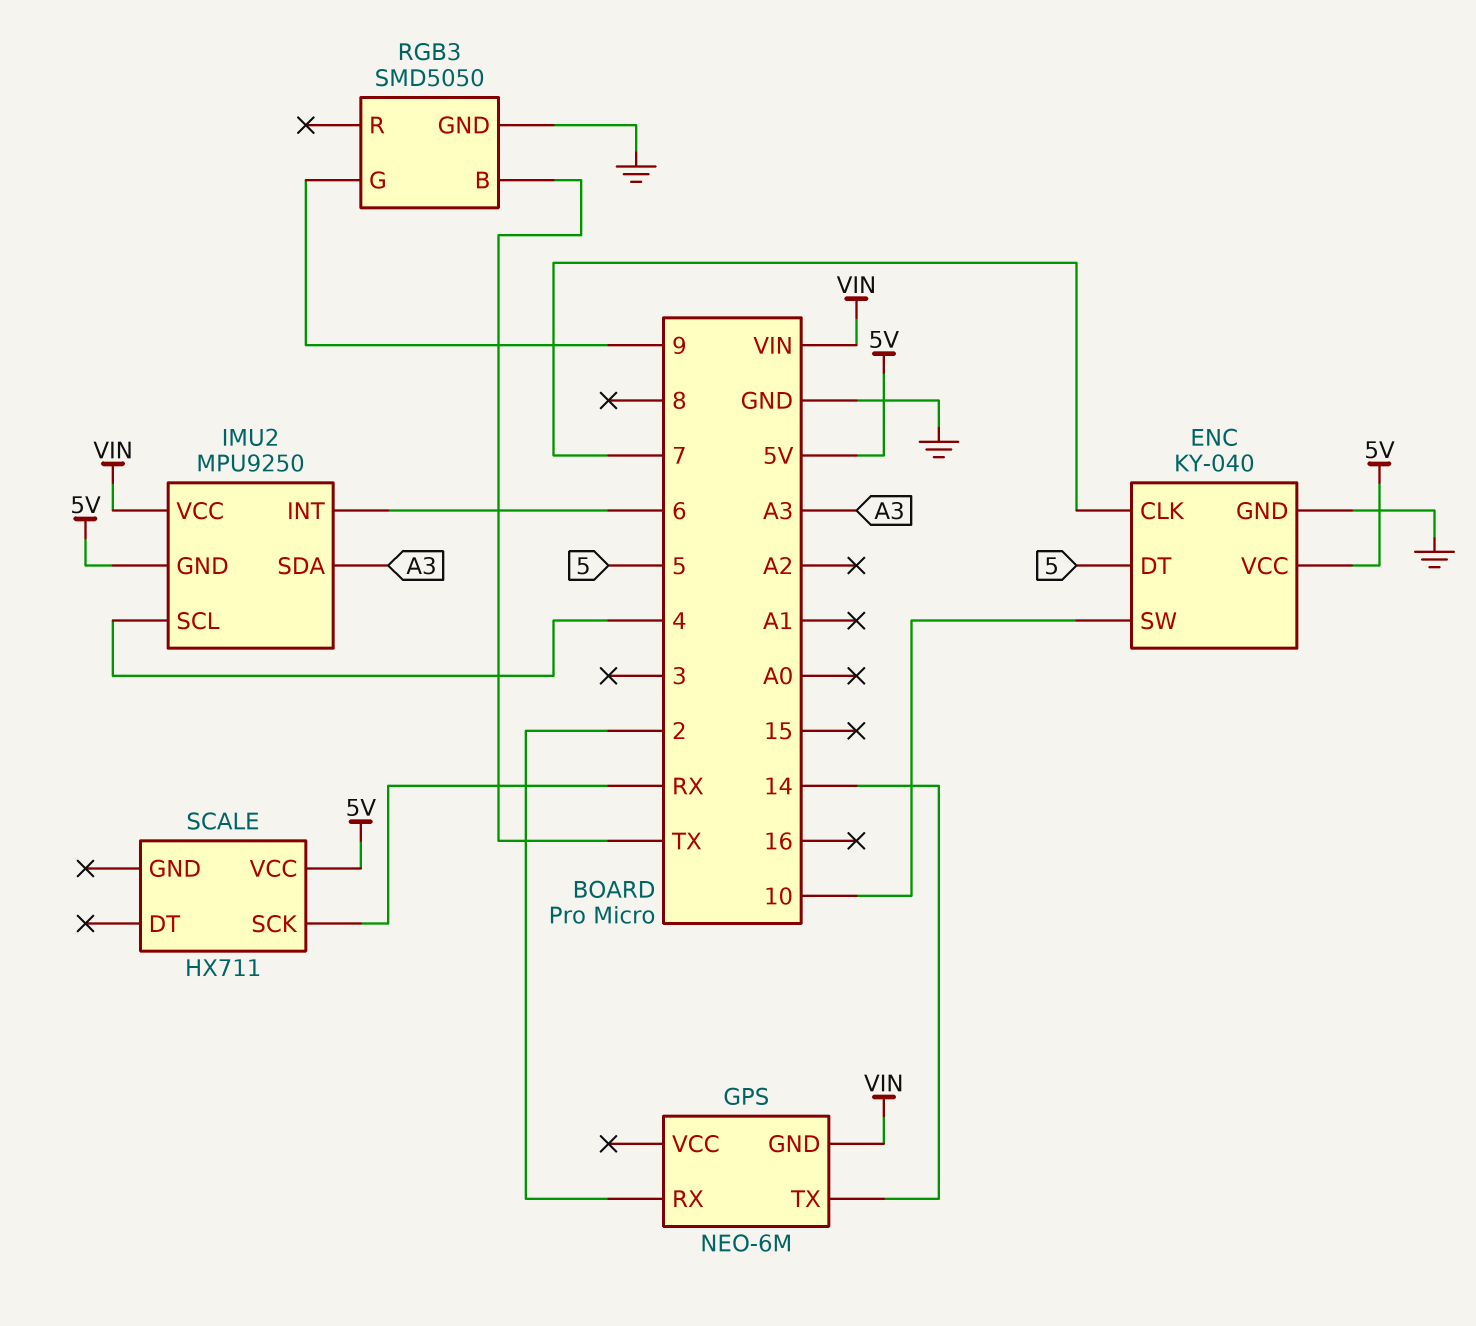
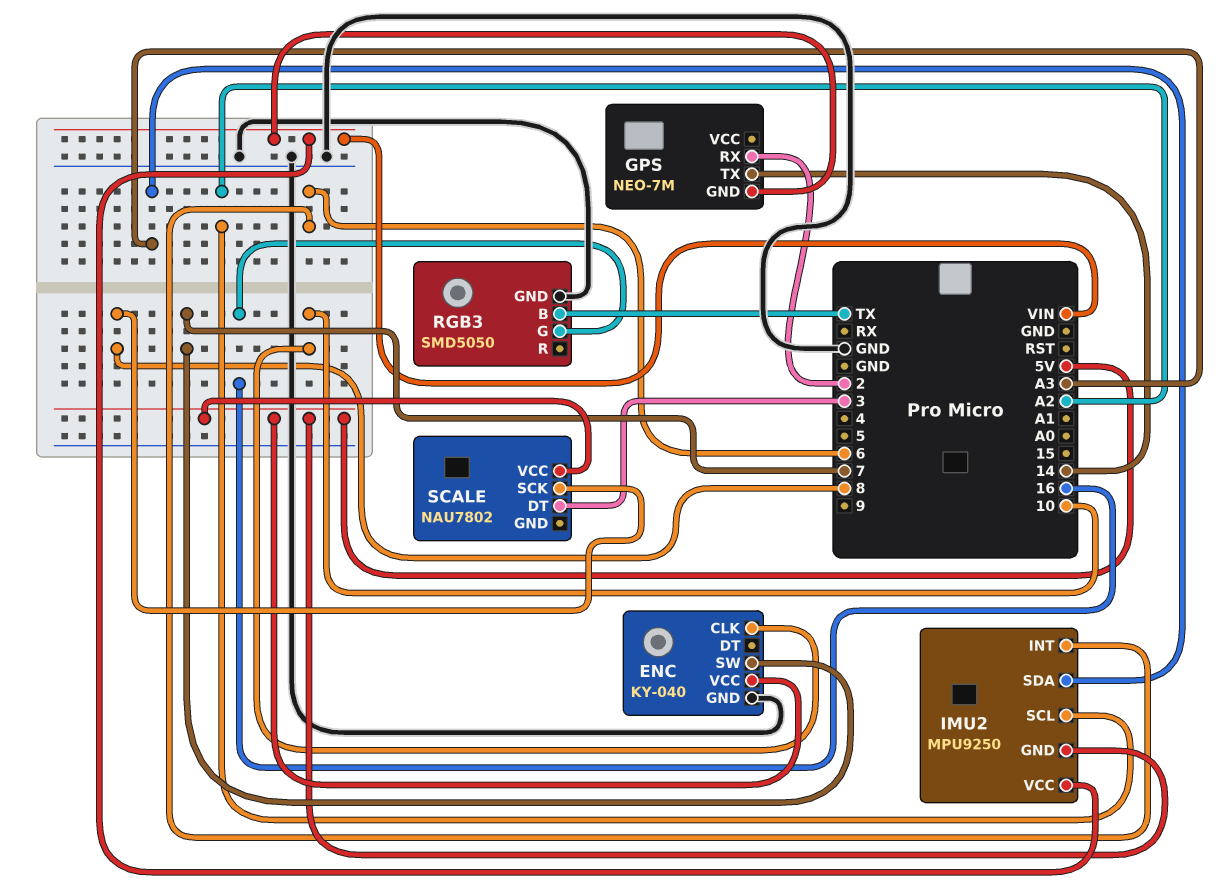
ENC pin CLK: 7 -> 10
ENC pin DT: 5 -> none
ENC pin SW: 10 -> 7
GPS: NEO-6M -> NEO-7M
IMU2 pin SCL: 4 -> A2
RGB3 pin G: 9 -> 16
SCALE: HX711 -> NAU7802
SCALE pin DT: none -> 3
SCALE pin SCK: RX -> 8

